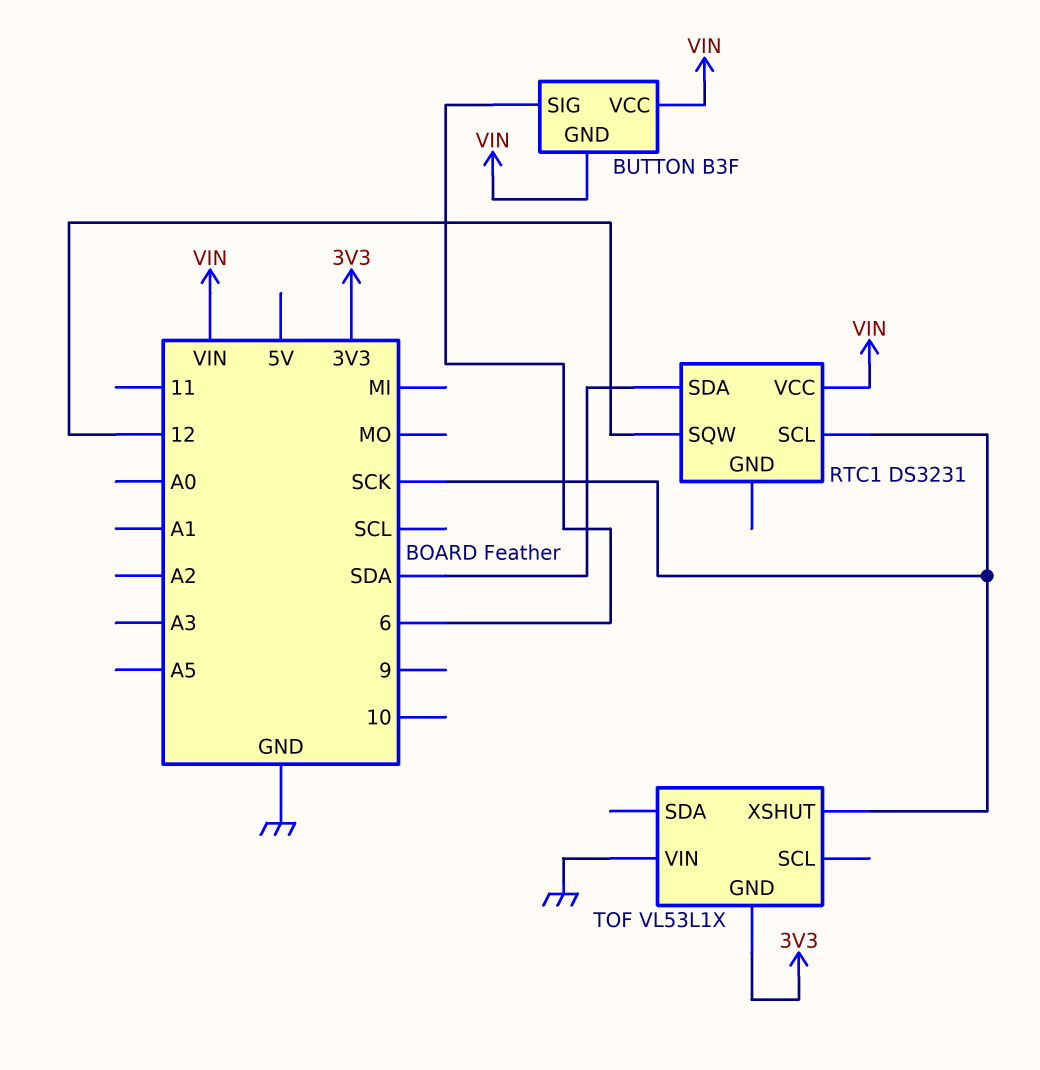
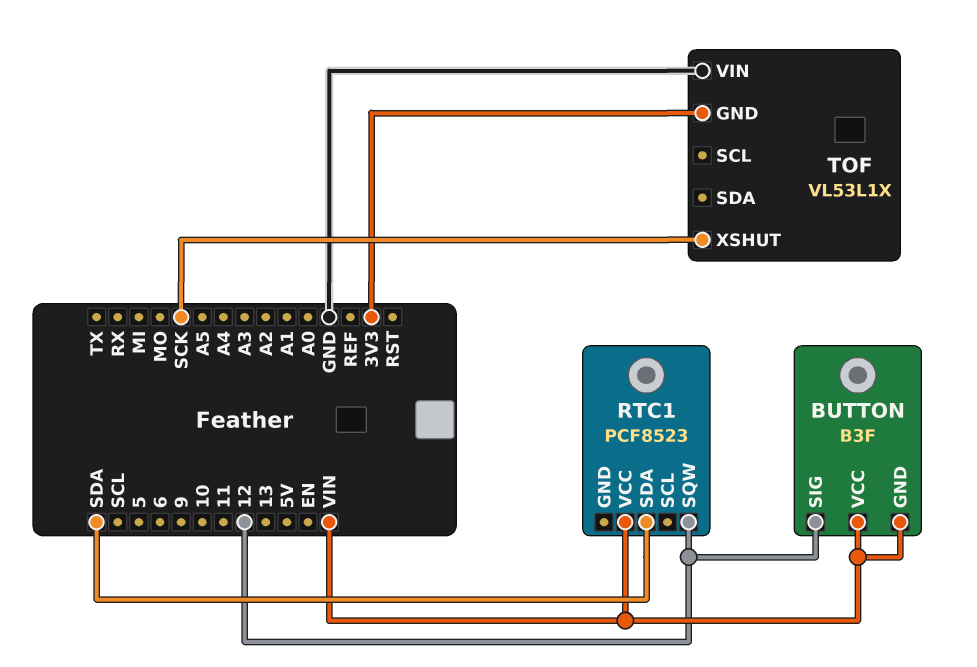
BUTTON pin SIG: 6 -> 12
RTC1: DS3231 -> PCF8523
RTC1 pin SCL: SCK -> none

